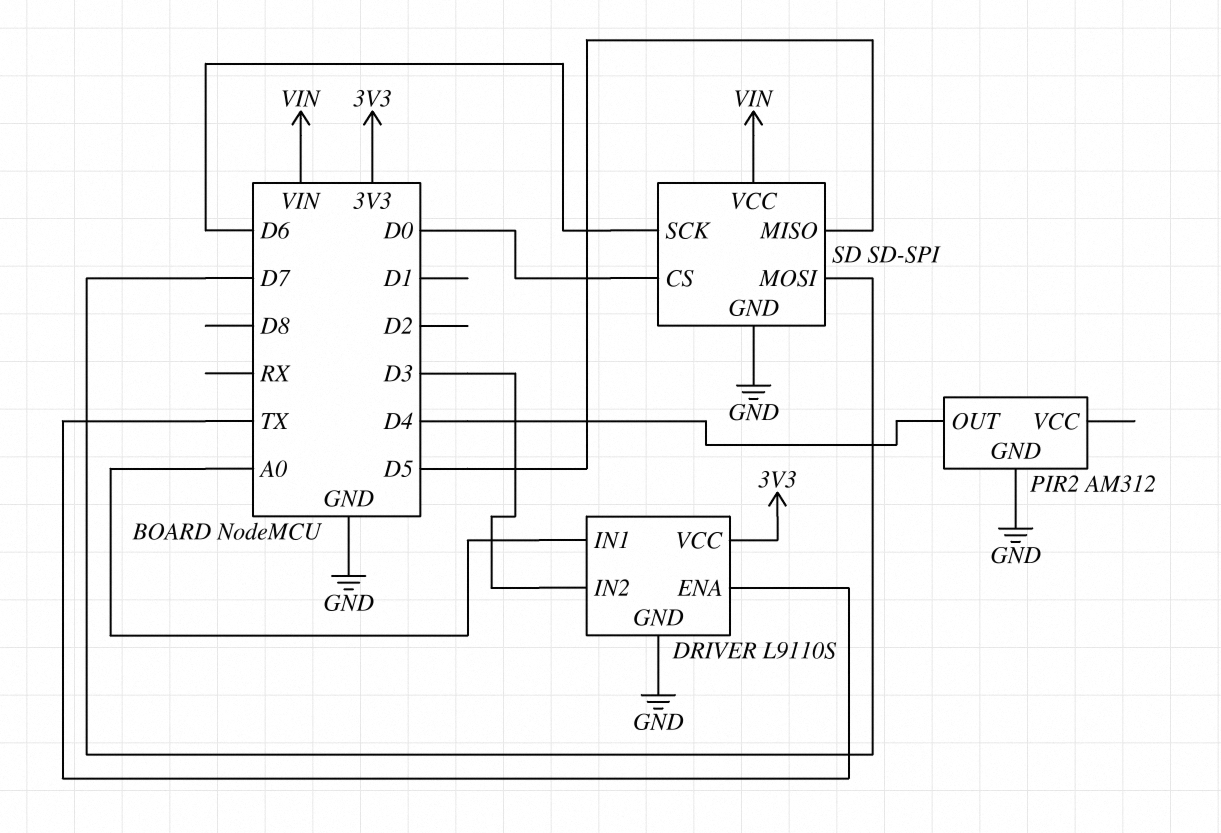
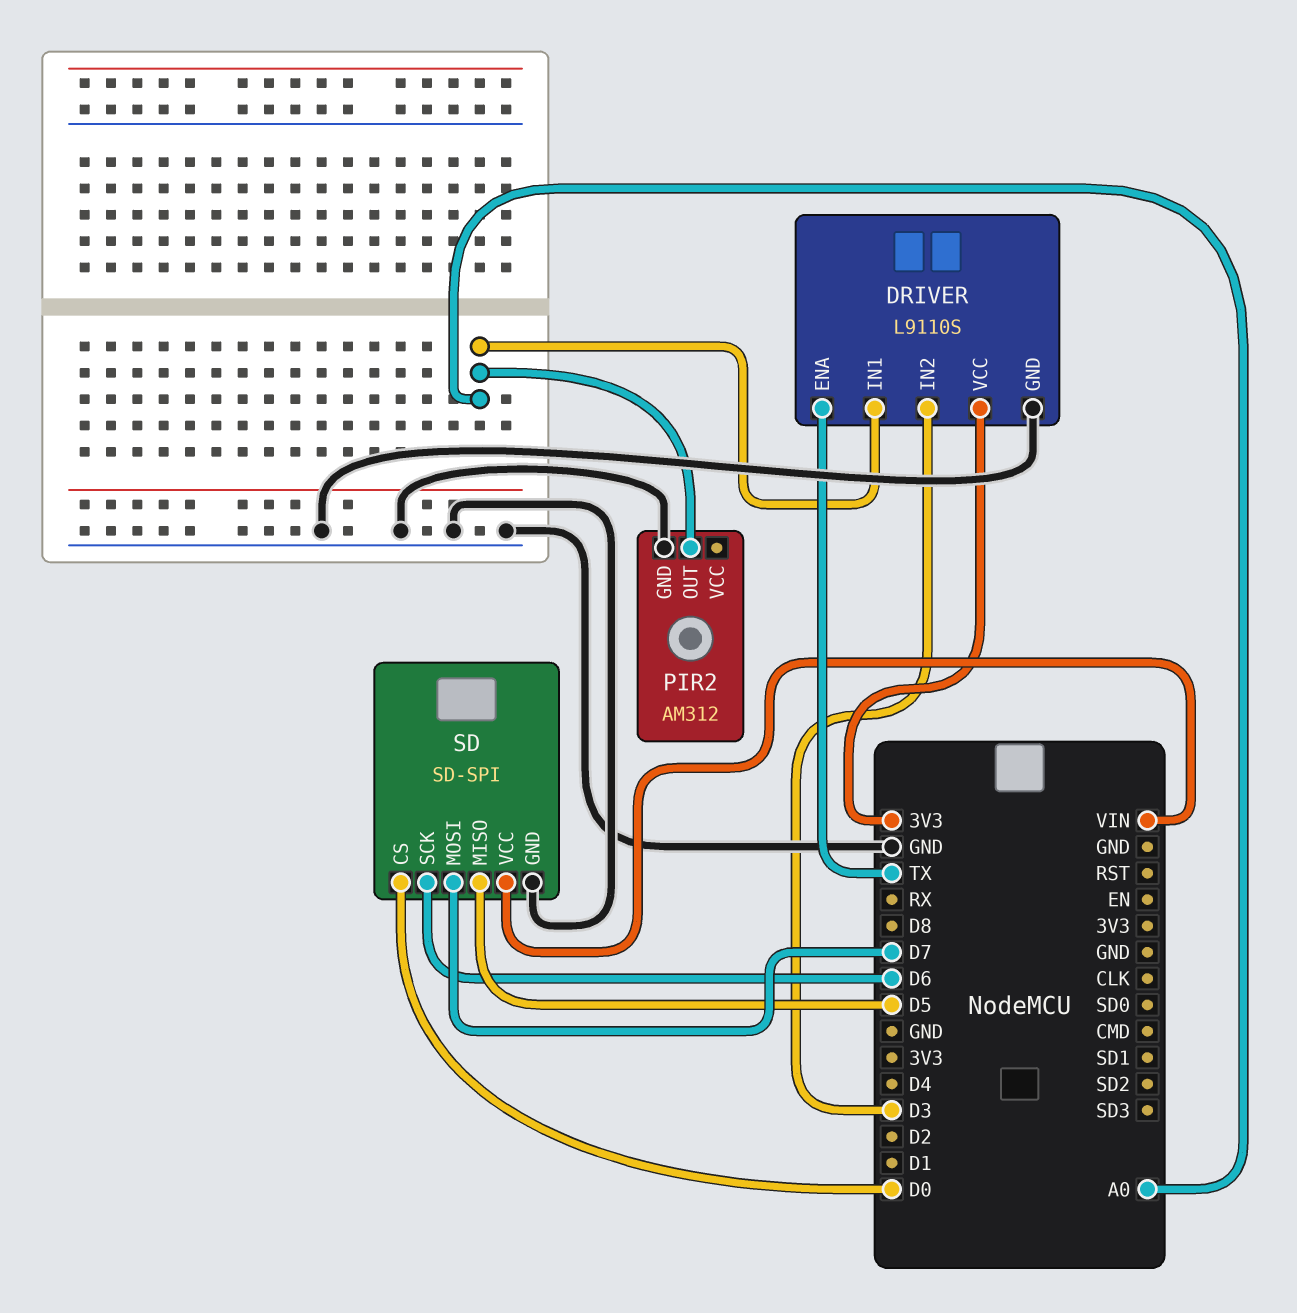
PIR2 pin OUT: D4 -> A0

